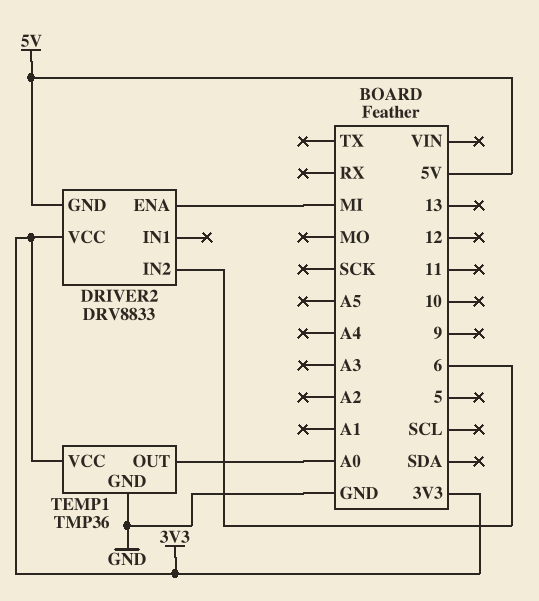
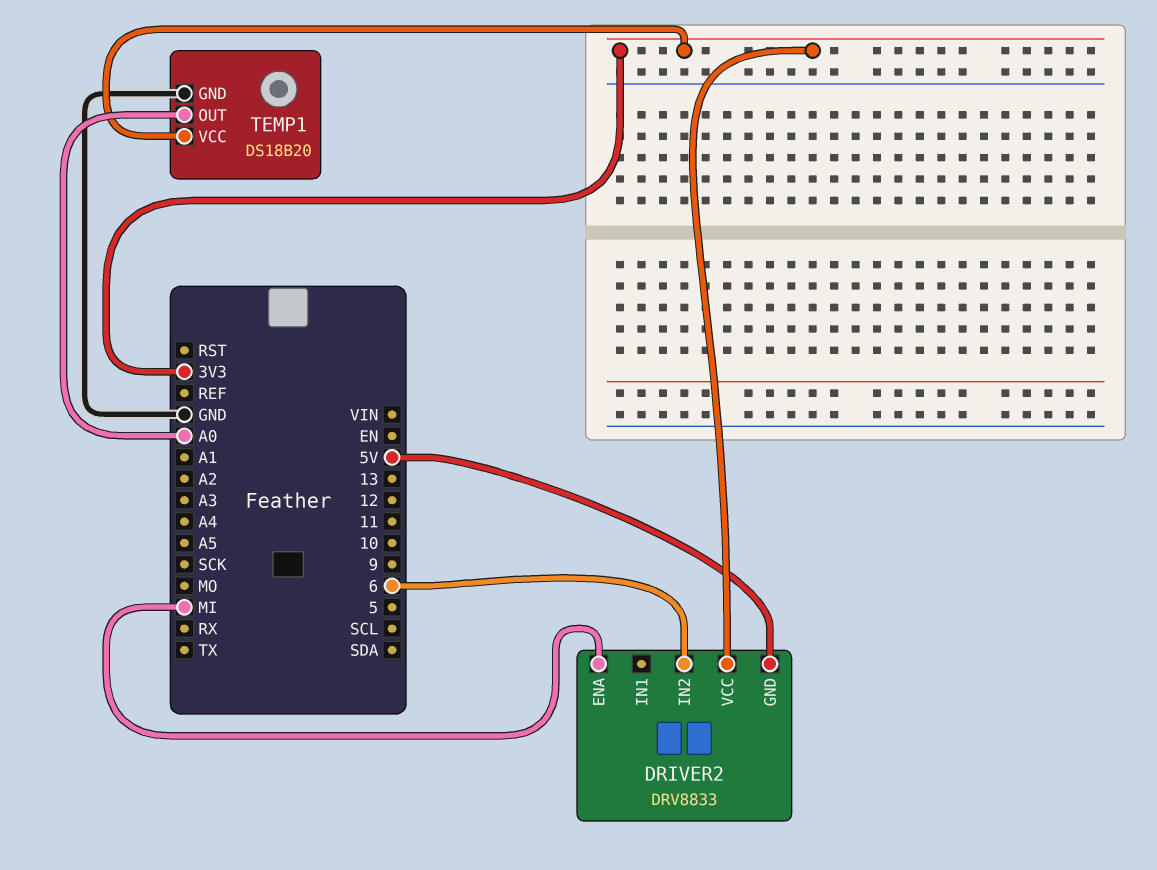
TEMP1: TMP36 -> DS18B20

